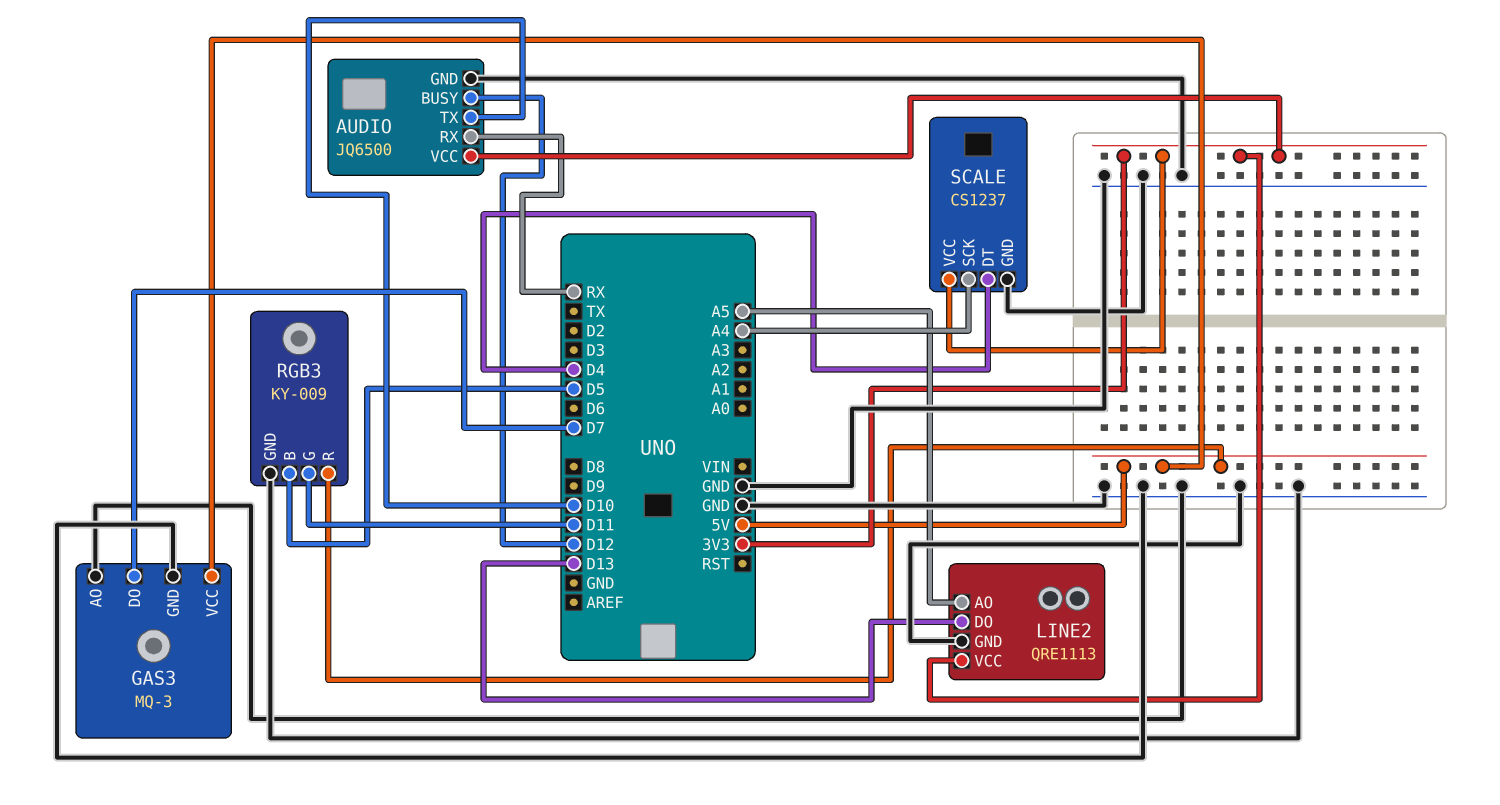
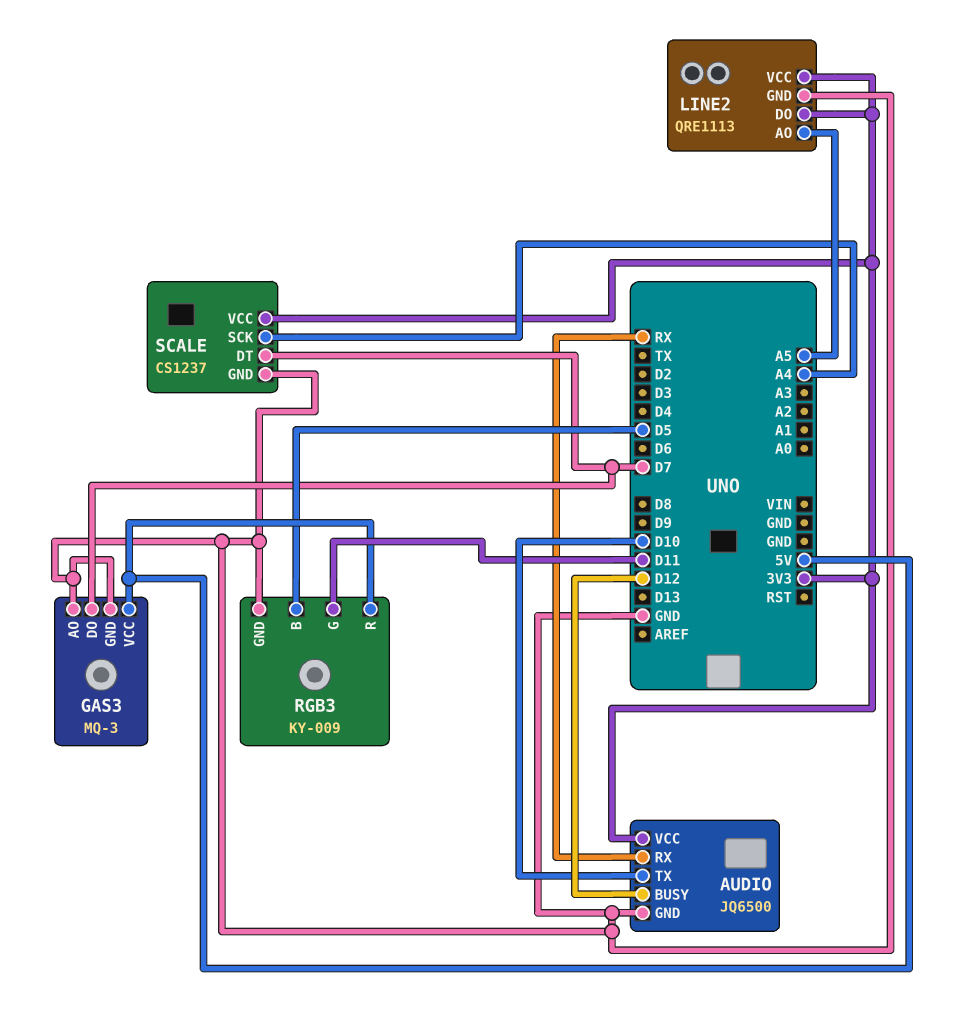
LINE2 pin DO: D13 -> 3V3
SCALE pin DT: D4 -> D7

